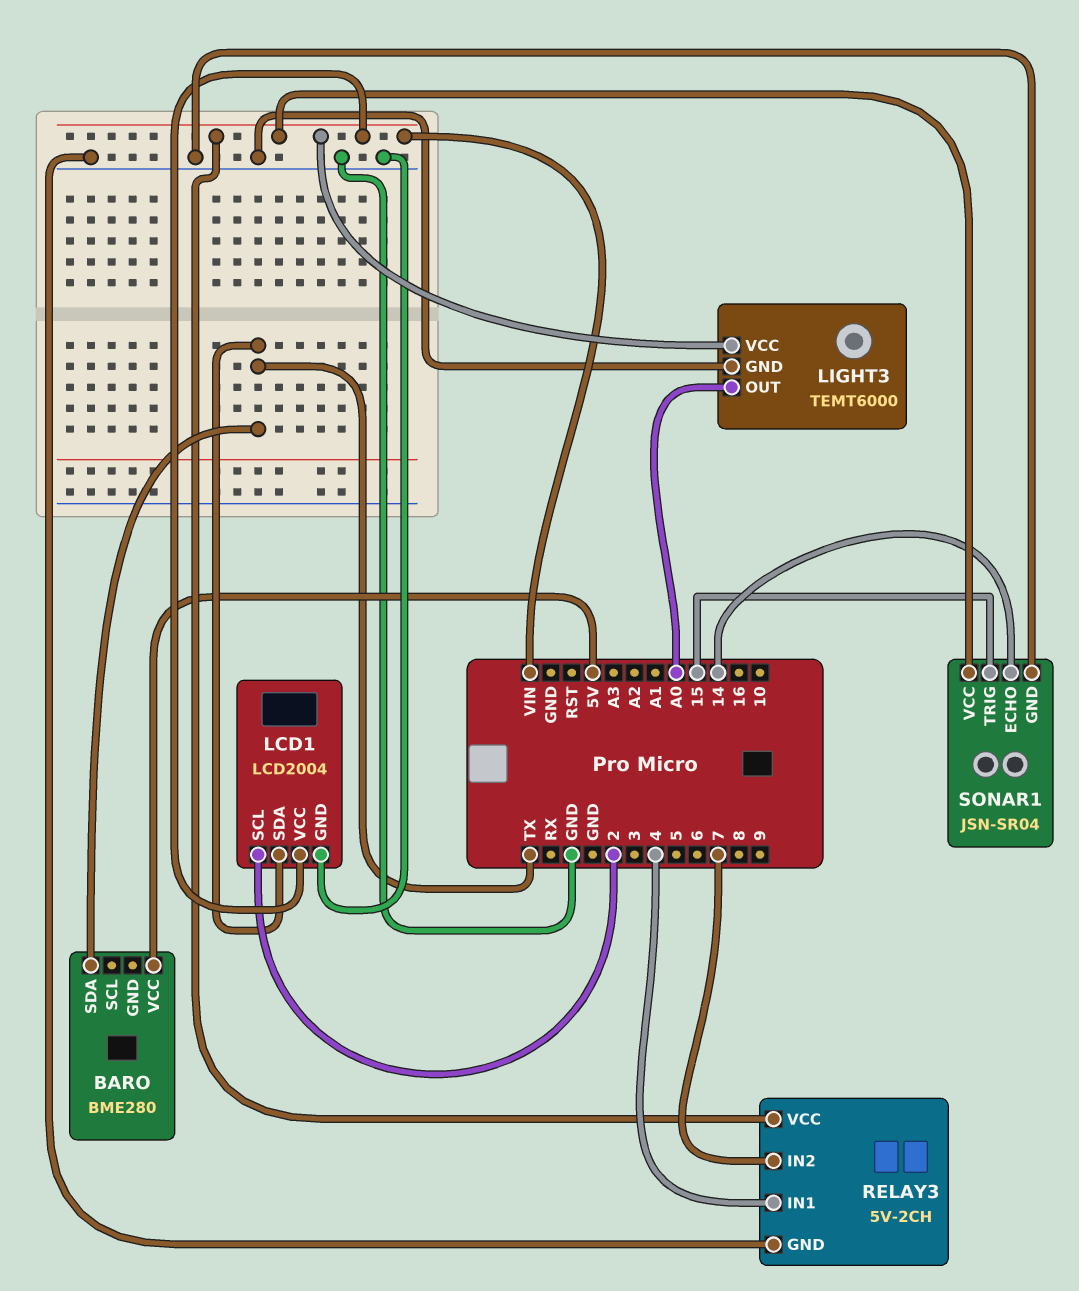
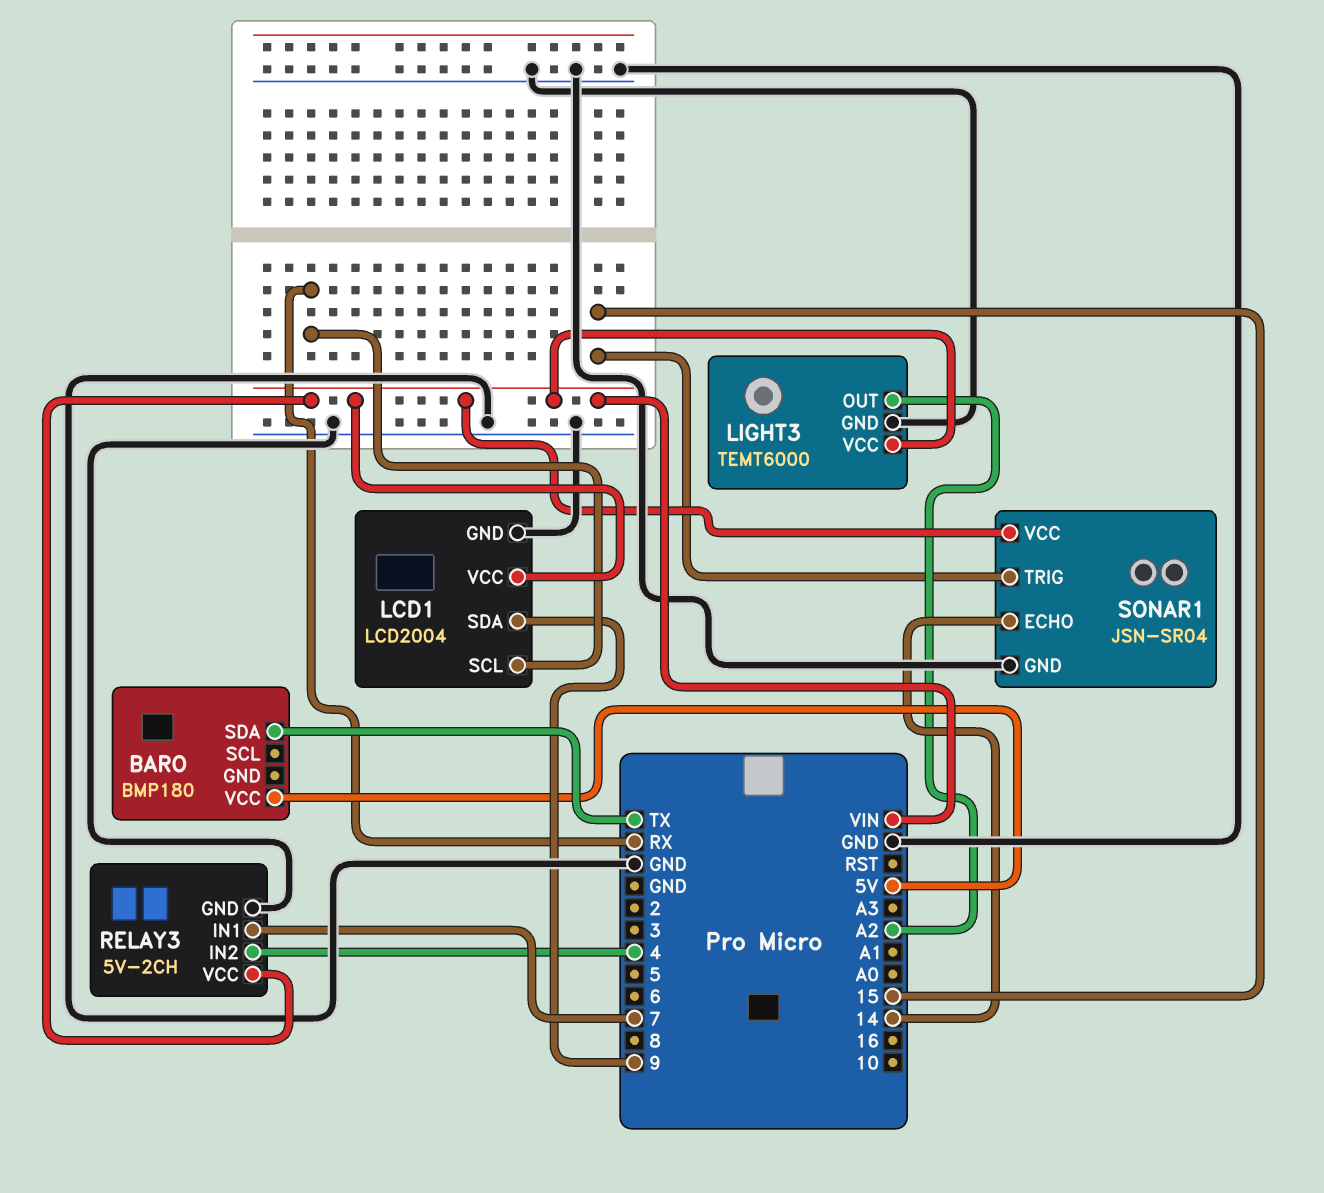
BARO: BME280 -> BMP180
LCD1 pin SCL: 2 -> RX
LCD1 pin SDA: TX -> 9
LIGHT3 pin OUT: A0 -> A2
RELAY3 pin IN1: 4 -> 7
RELAY3 pin IN2: 7 -> 4

